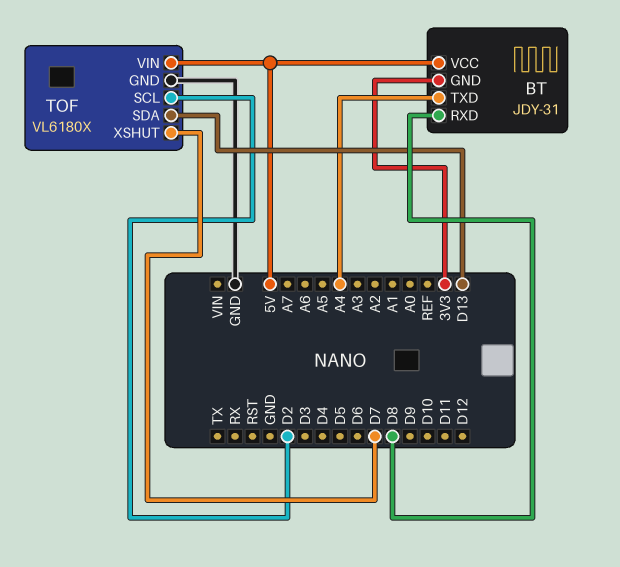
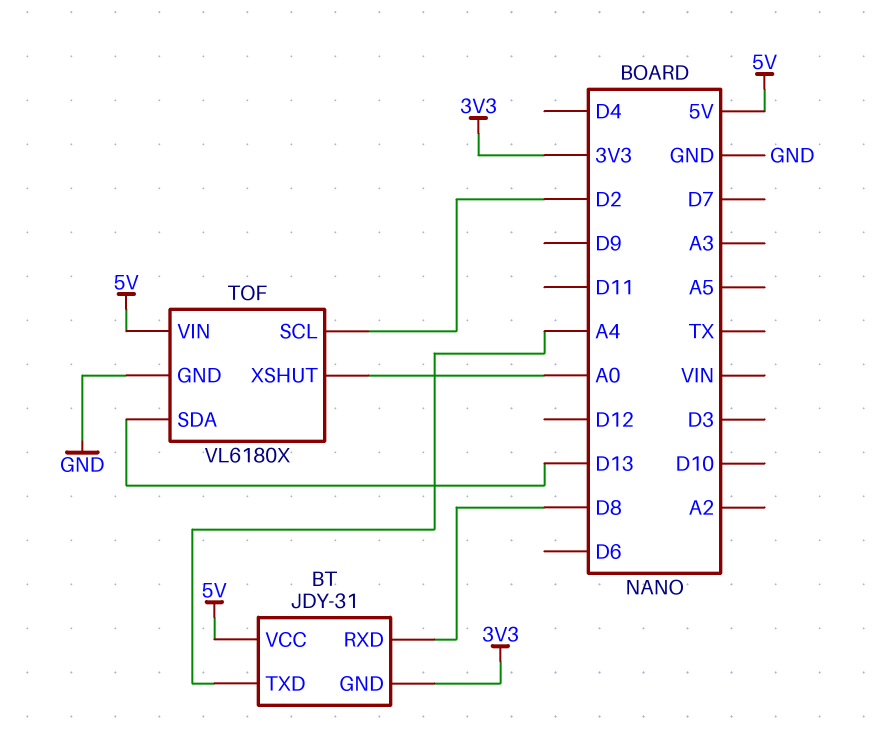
TOF pin XSHUT: D7 -> A0

